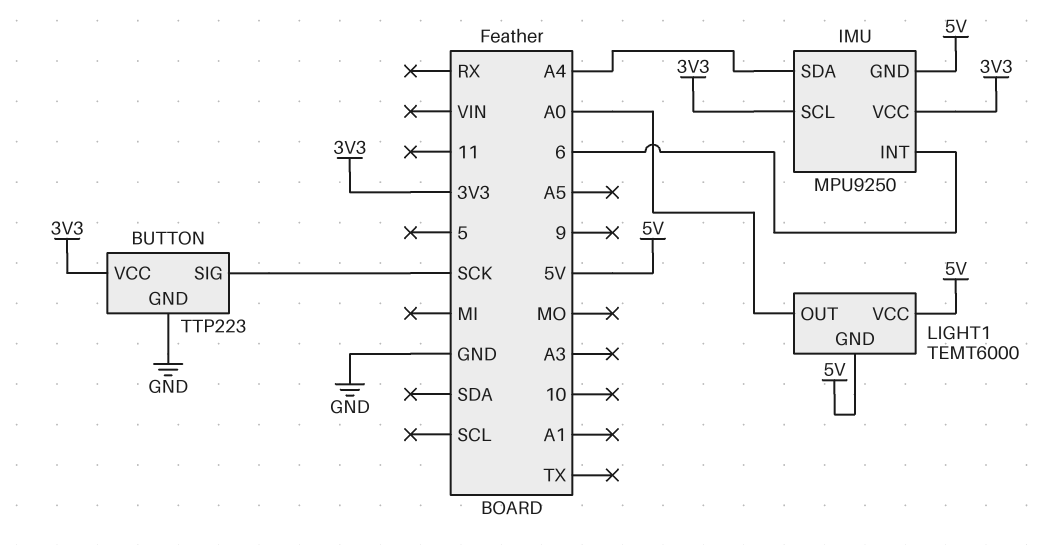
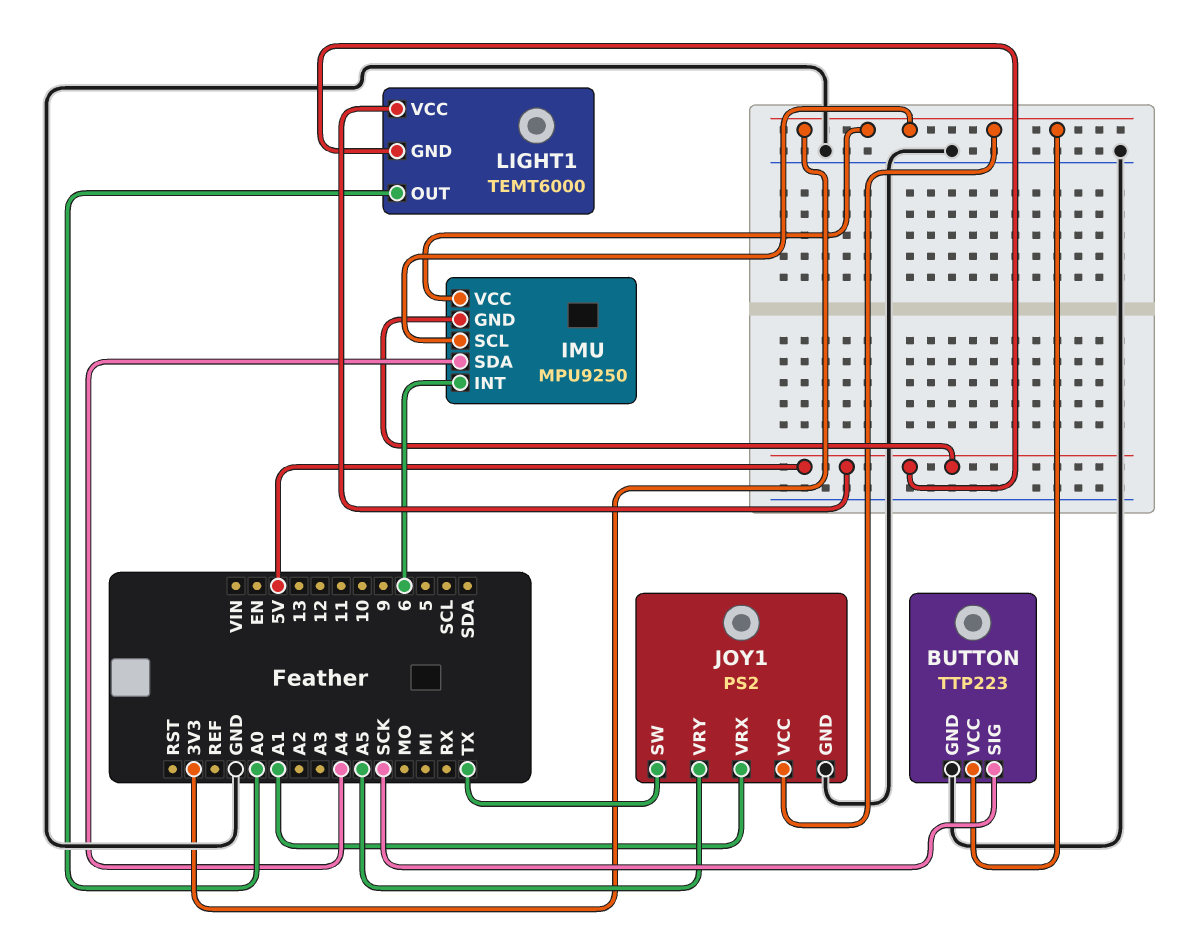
JOY1: none -> PS2
JOY1 pin GND: none -> GND
JOY1 pin SW: none -> TX
JOY1 pin VCC: none -> 3V3
JOY1 pin VRX: none -> A1
JOY1 pin VRY: none -> A5

